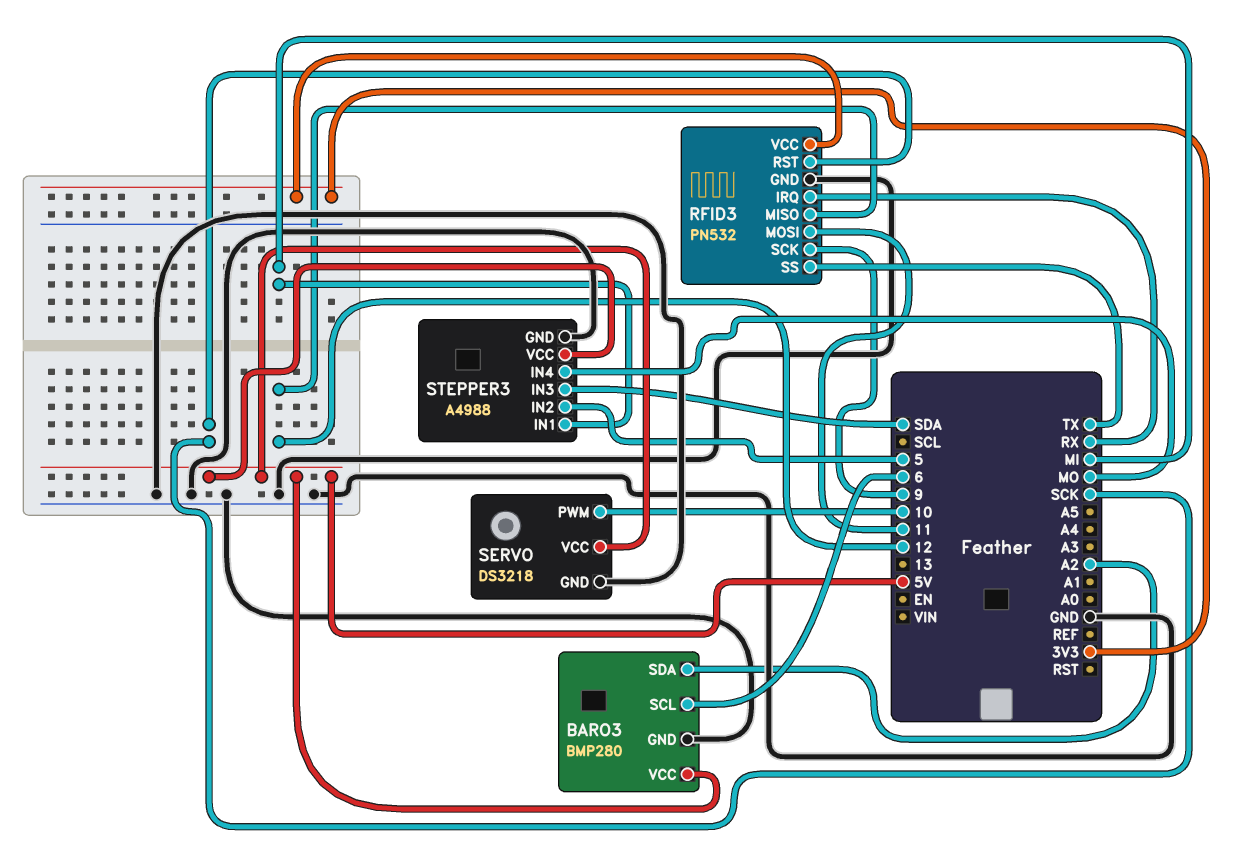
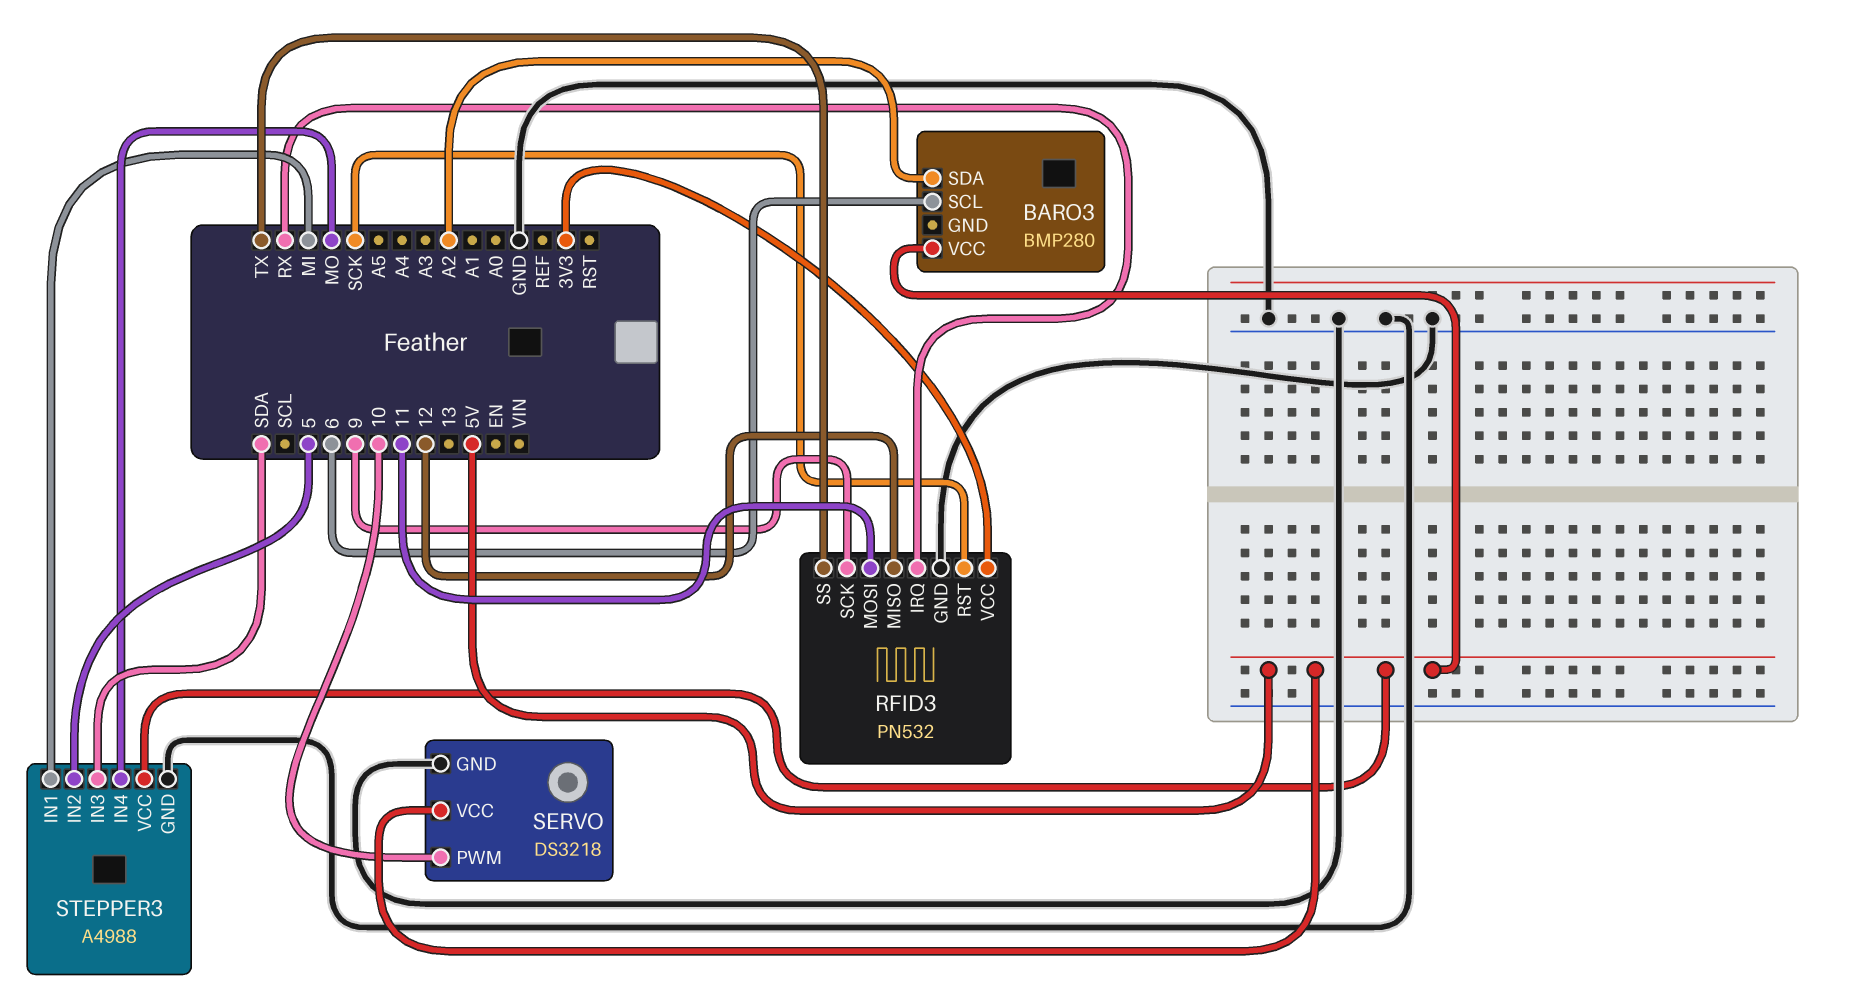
BARO3 pin GND: GND -> none

